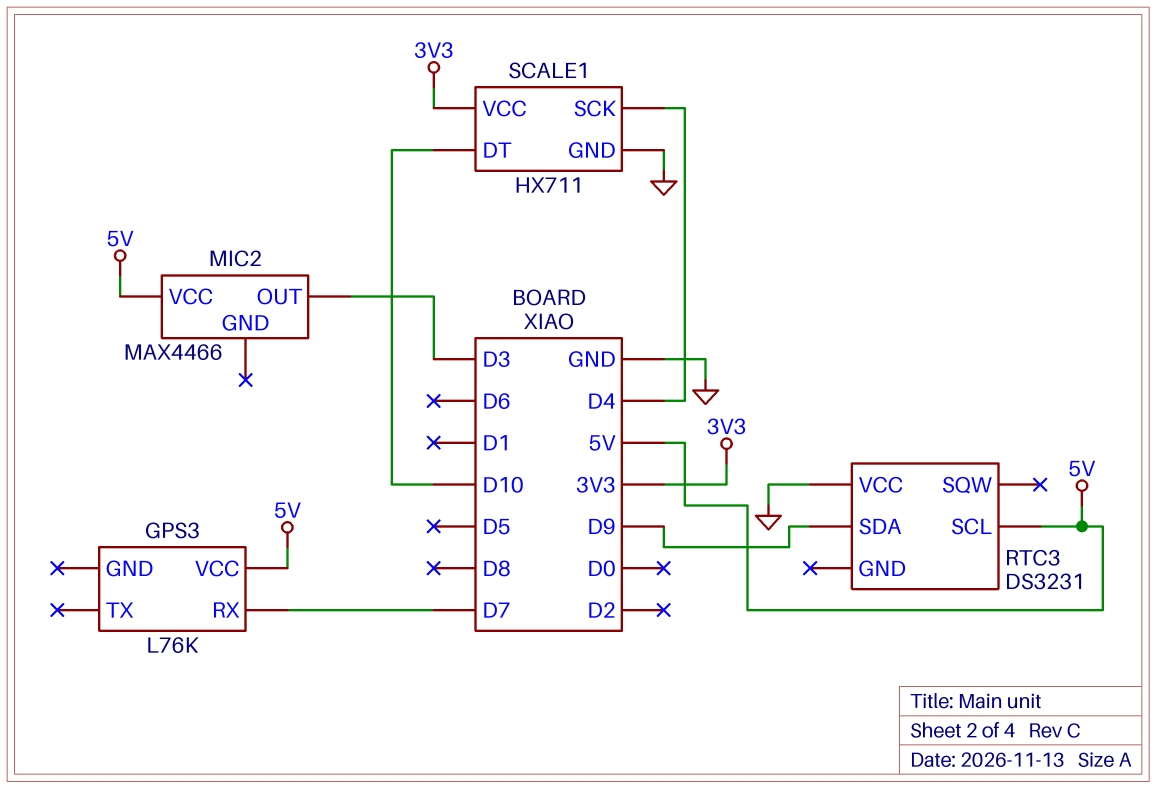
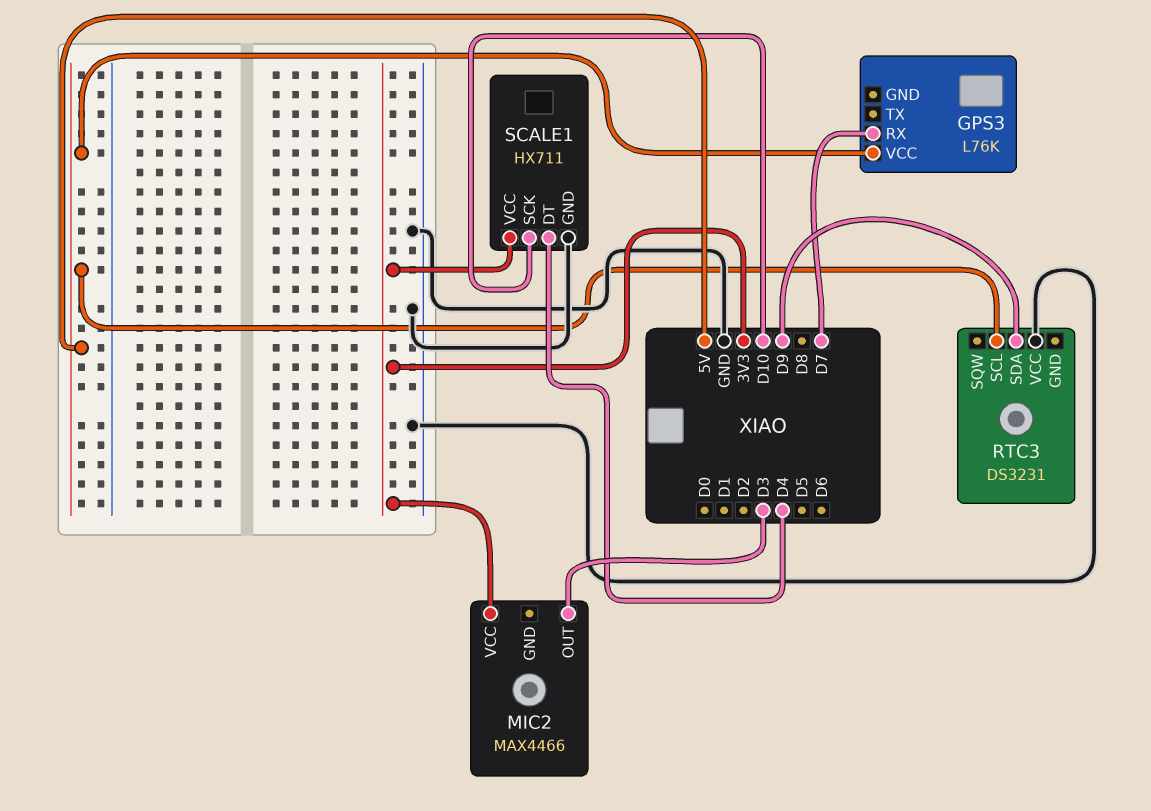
MIC2 pin VCC: 5V -> 3V3
SCALE1 pin DT: D10 -> D4
SCALE1 pin SCK: D4 -> D10

